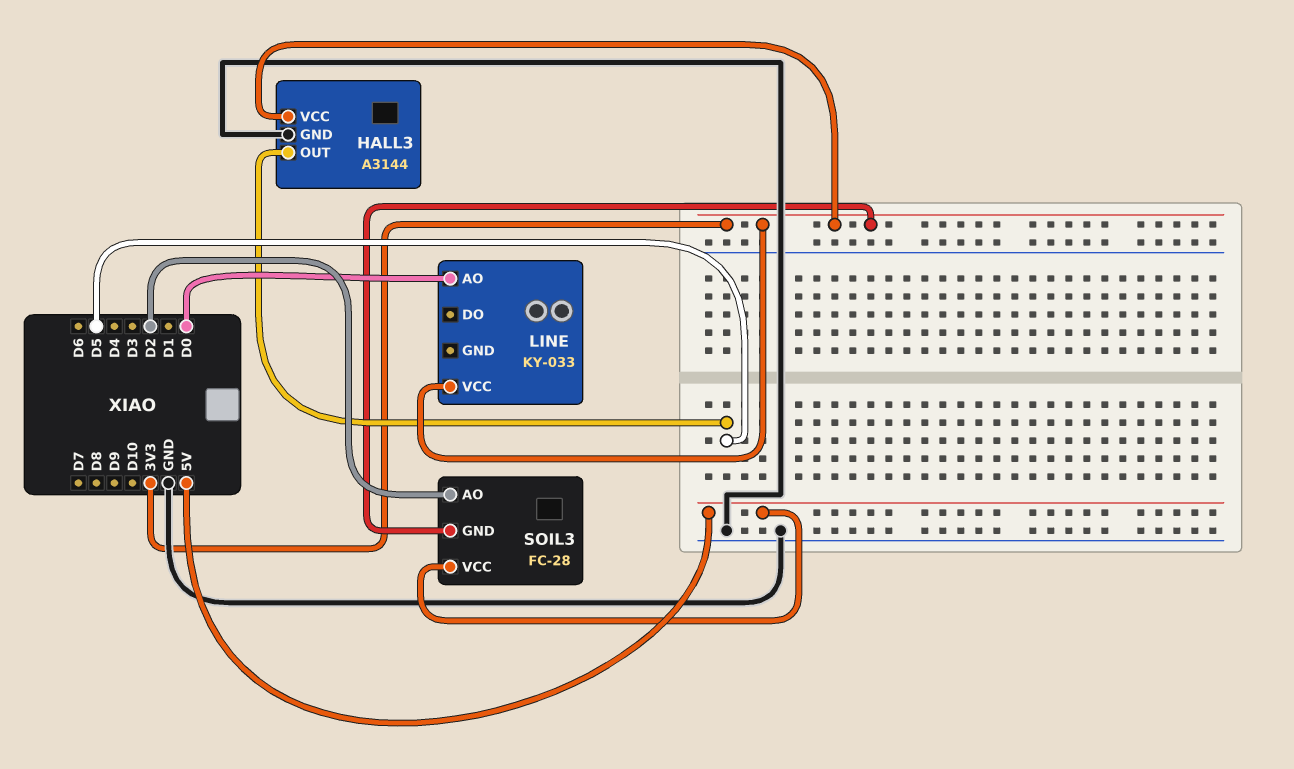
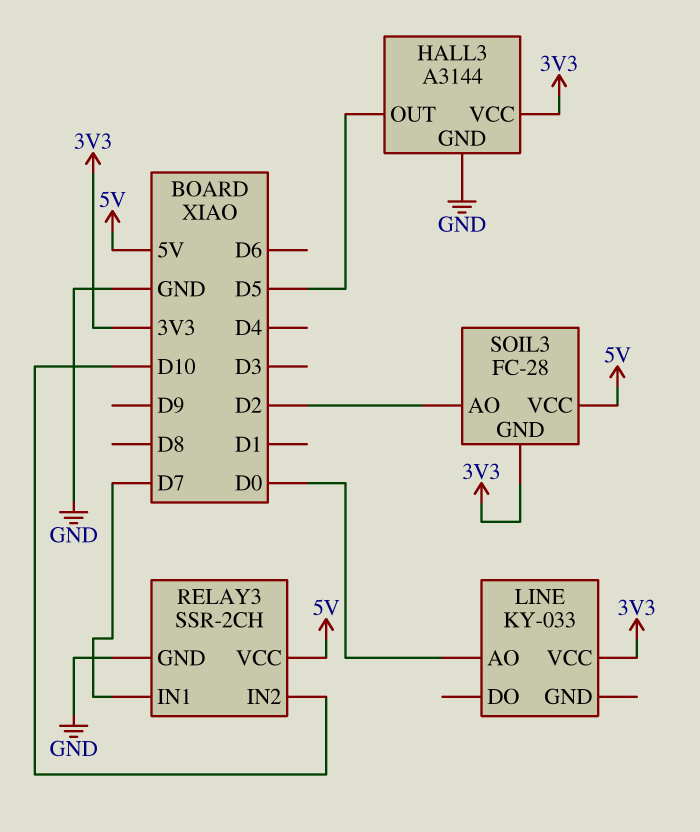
RELAY3: none -> SSR-2CH
RELAY3 pin GND: none -> GND
RELAY3 pin IN1: none -> D7
RELAY3 pin IN2: none -> D10
RELAY3 pin VCC: none -> 5V

